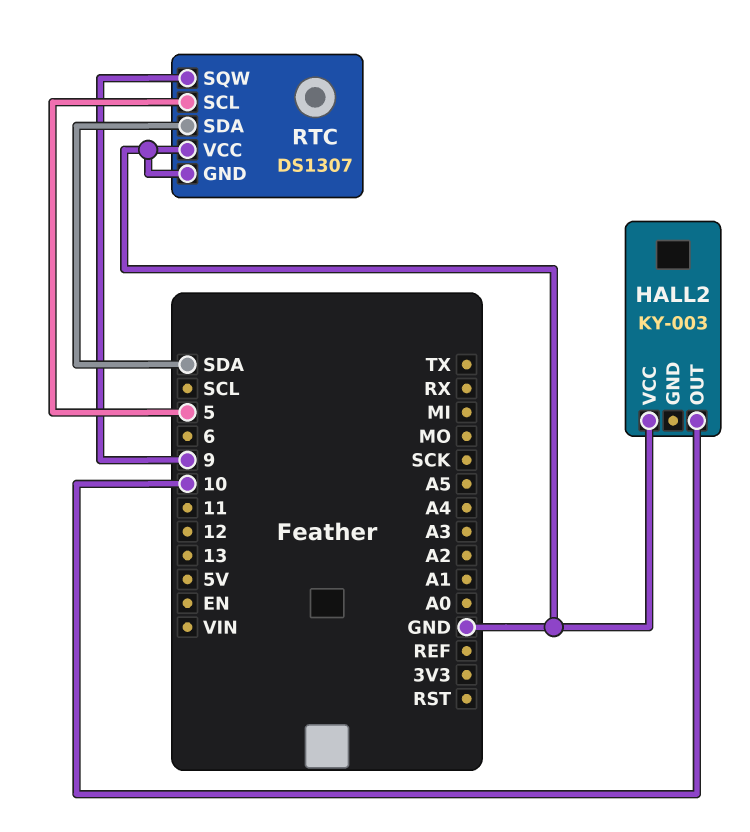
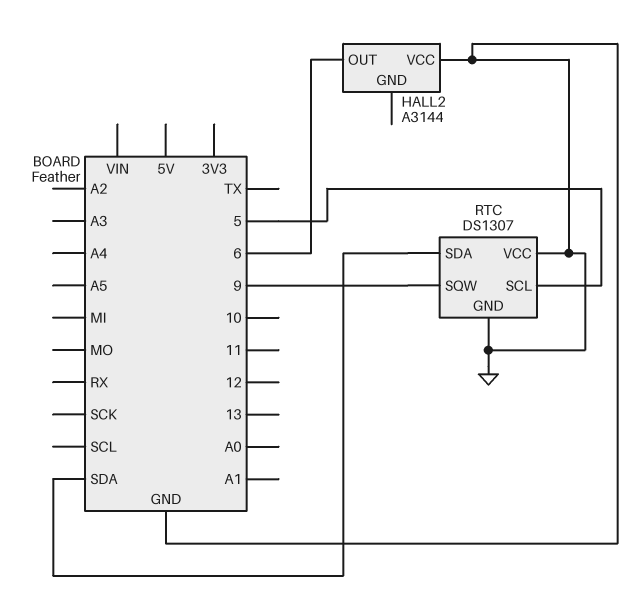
HALL2: KY-003 -> A3144
HALL2 pin OUT: 10 -> 6

